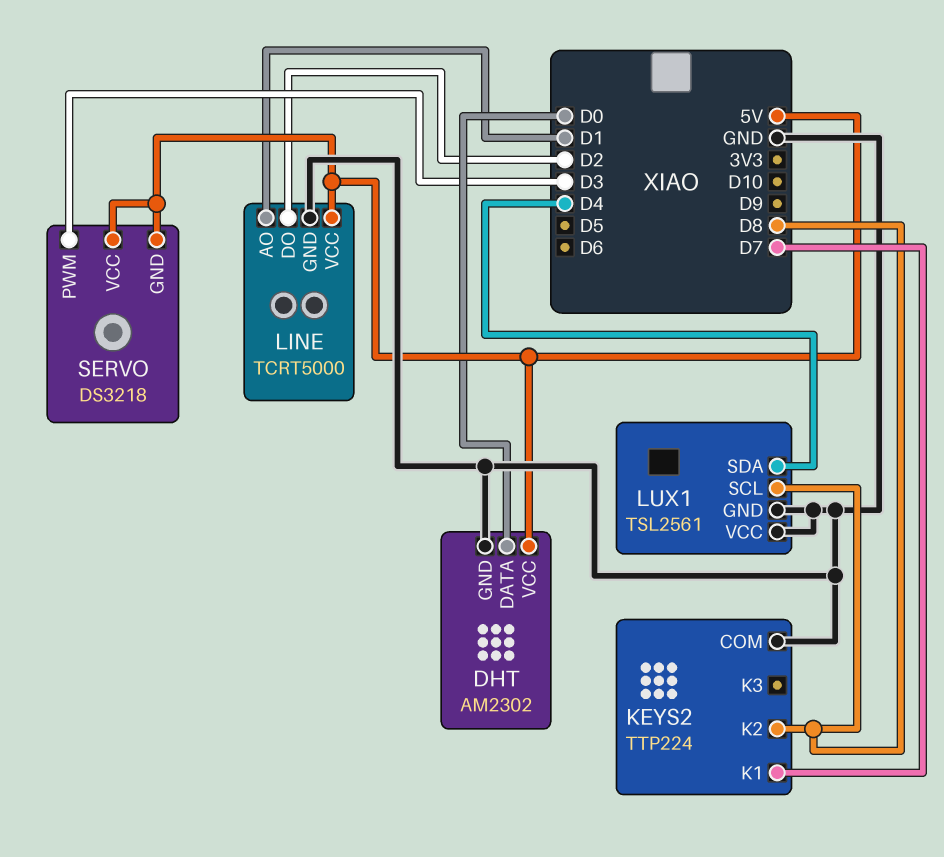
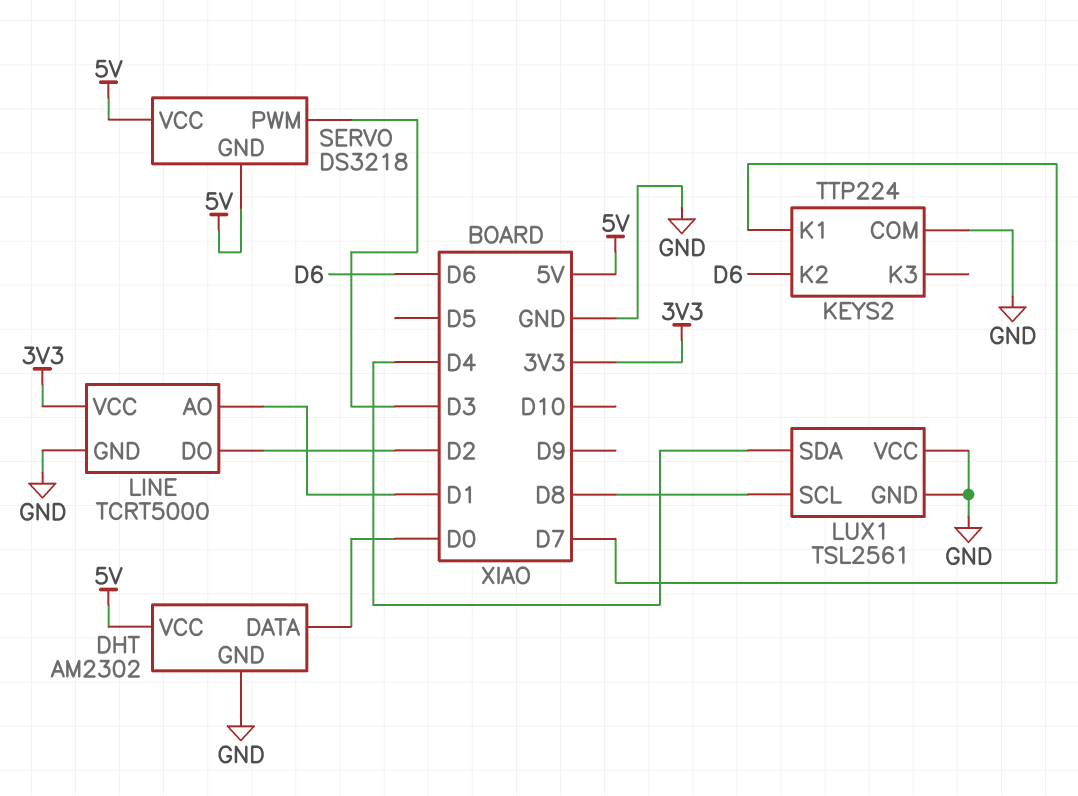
KEYS2 pin K2: D8 -> D6
LINE pin VCC: 5V -> 3V3

